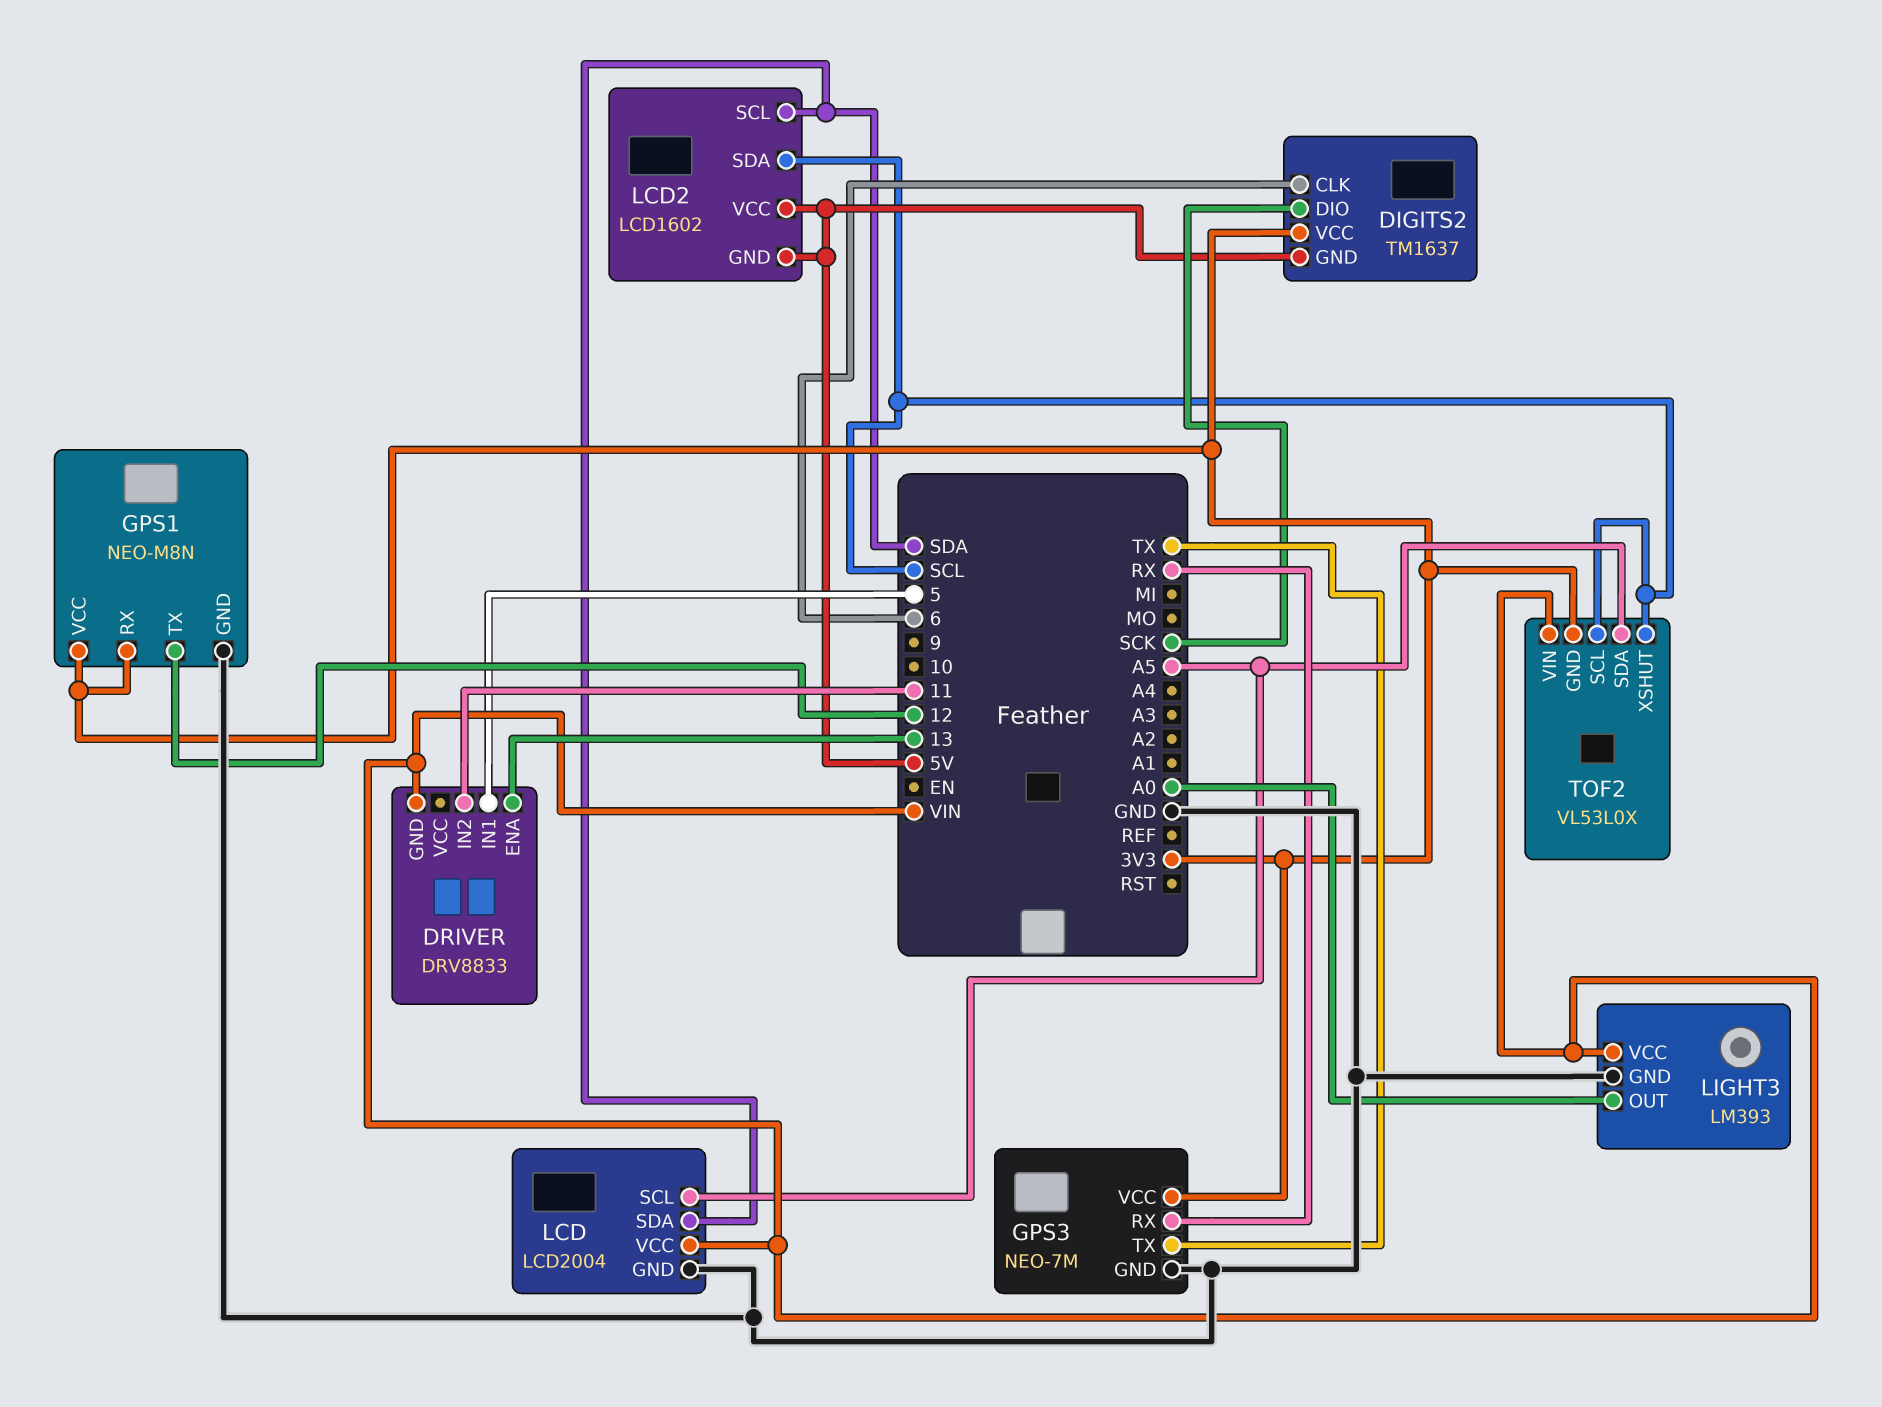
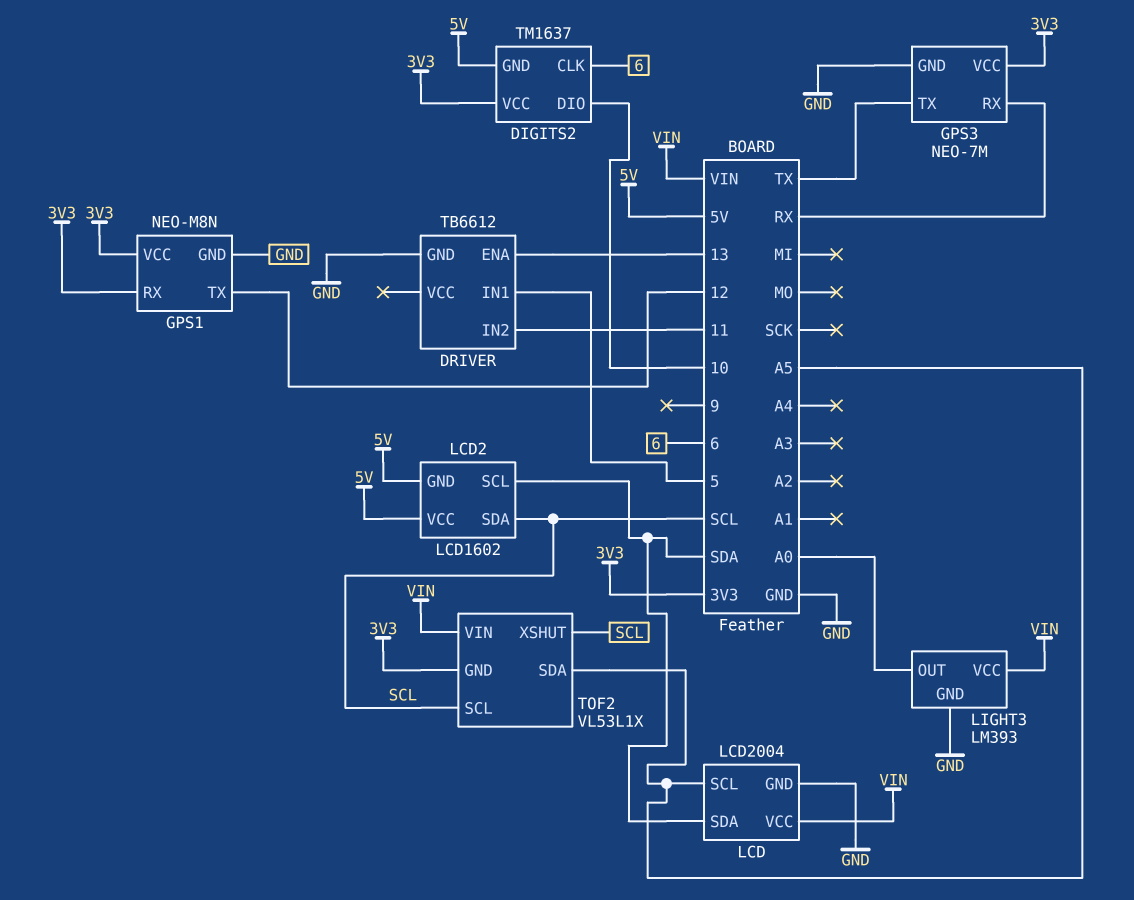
DIGITS2 pin DIO: SCK -> 10
DRIVER: DRV8833 -> TB6612
DRIVER pin GND: VIN -> GND
TOF2: VL53L0X -> VL53L1X

